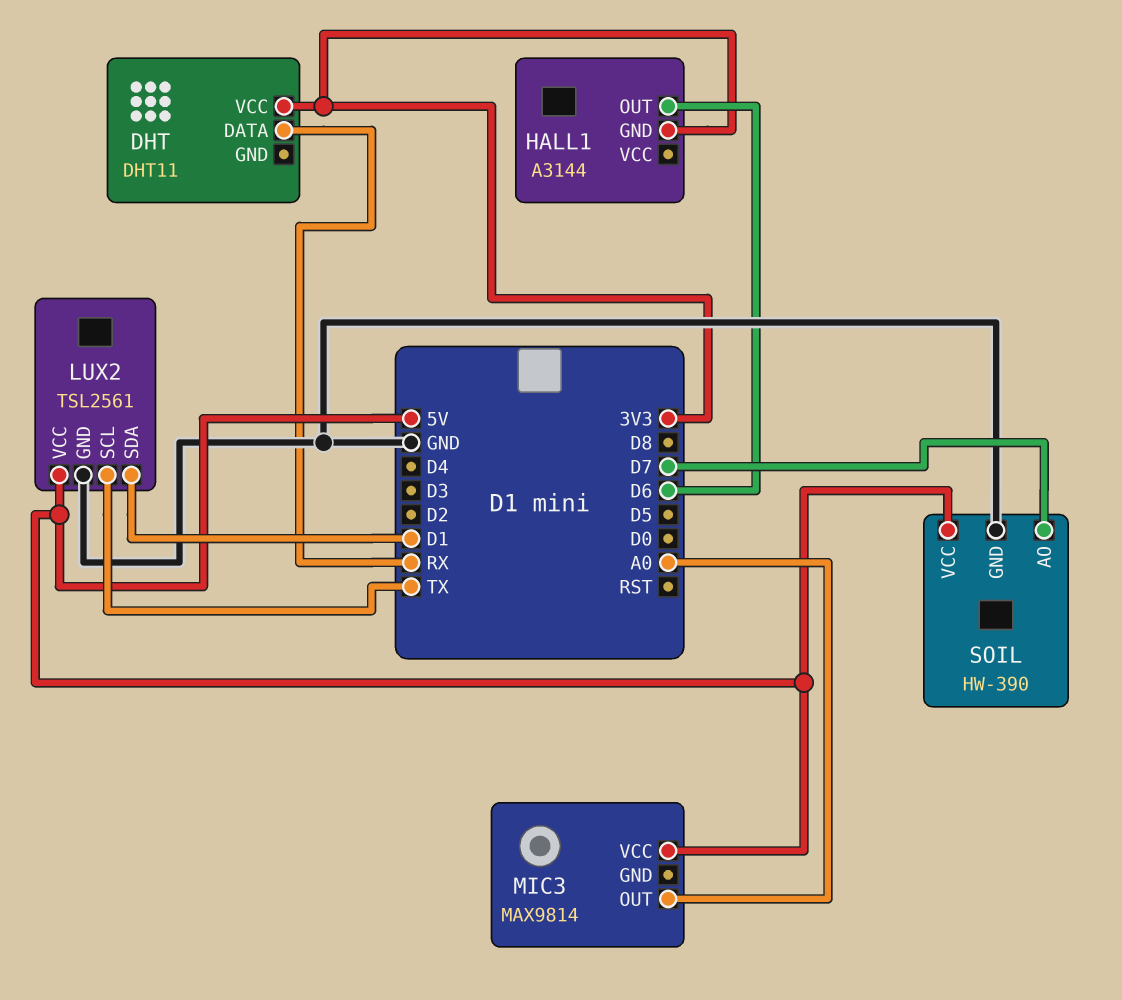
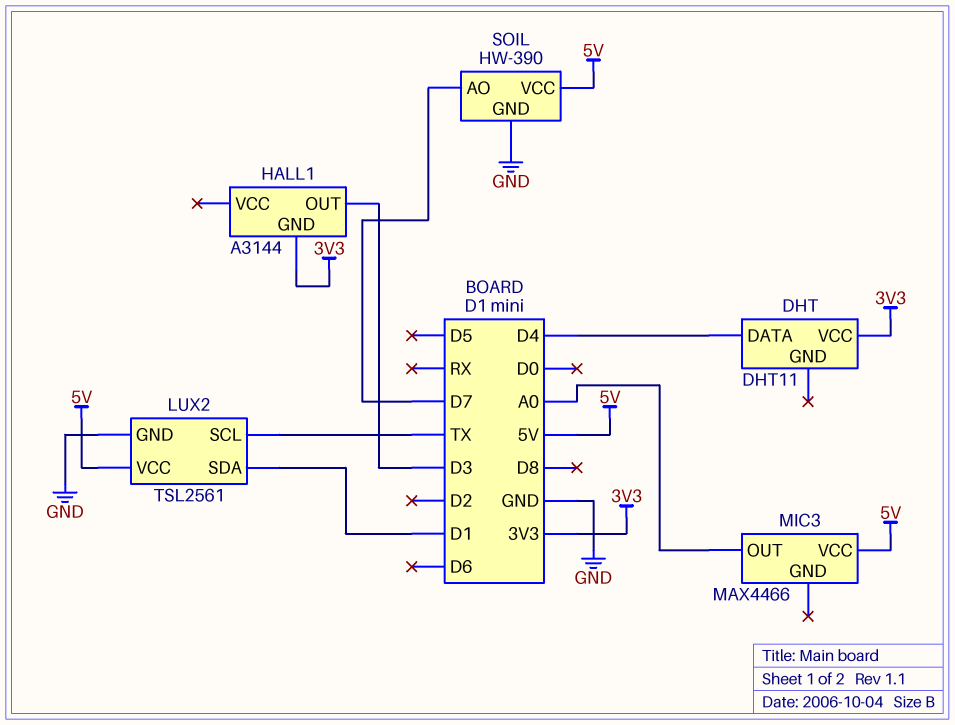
DHT pin DATA: RX -> D4
HALL1 pin OUT: D6 -> D3
MIC3: MAX9814 -> MAX4466

